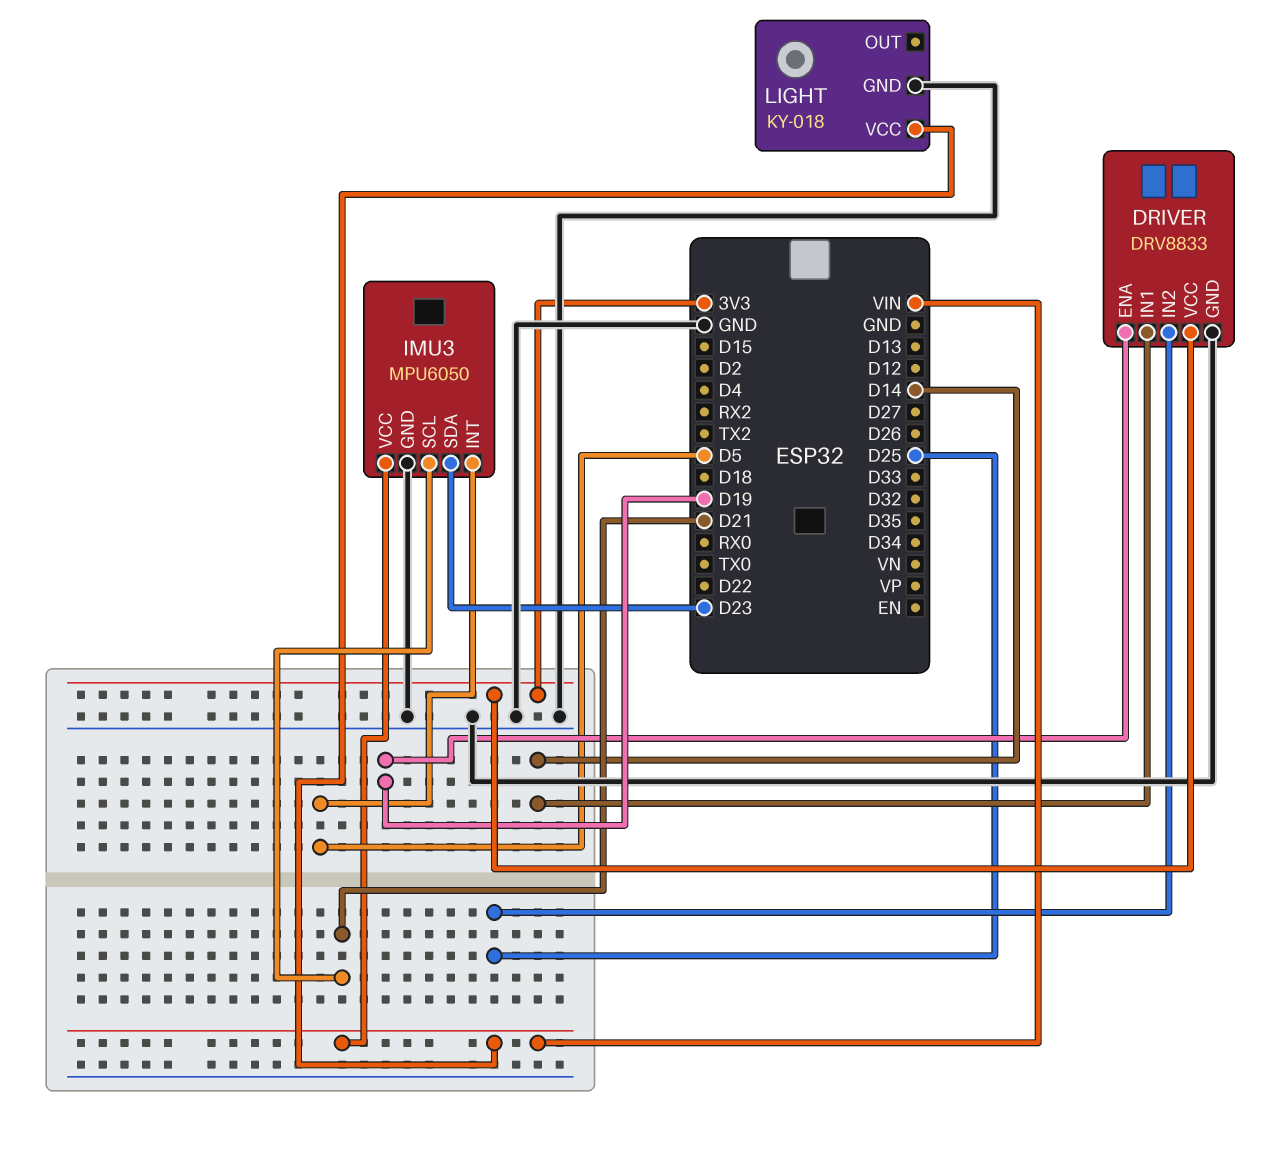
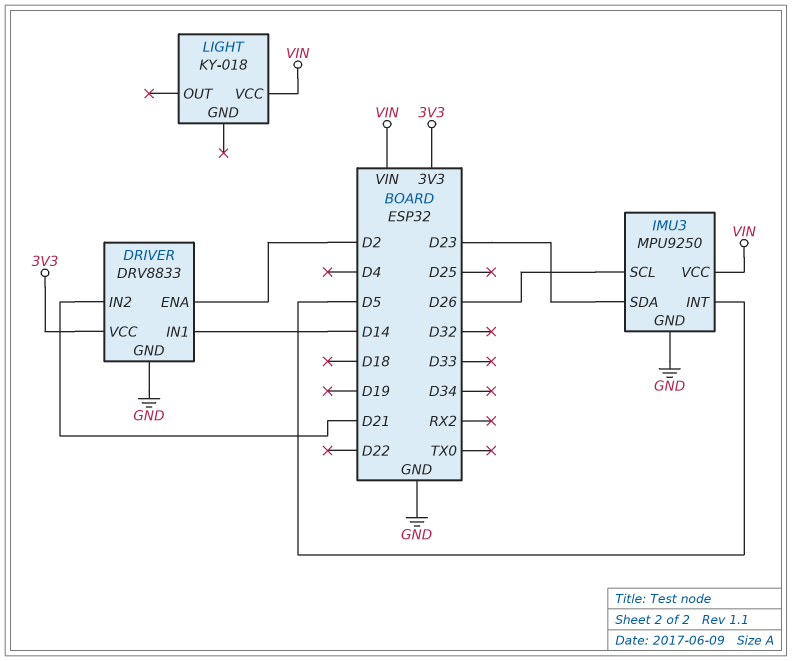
DRIVER pin ENA: D19 -> D2
DRIVER pin IN2: D25 -> D21
IMU3: MPU6050 -> MPU9250
IMU3 pin SCL: D21 -> D26
LIGHT pin GND: GND -> none

